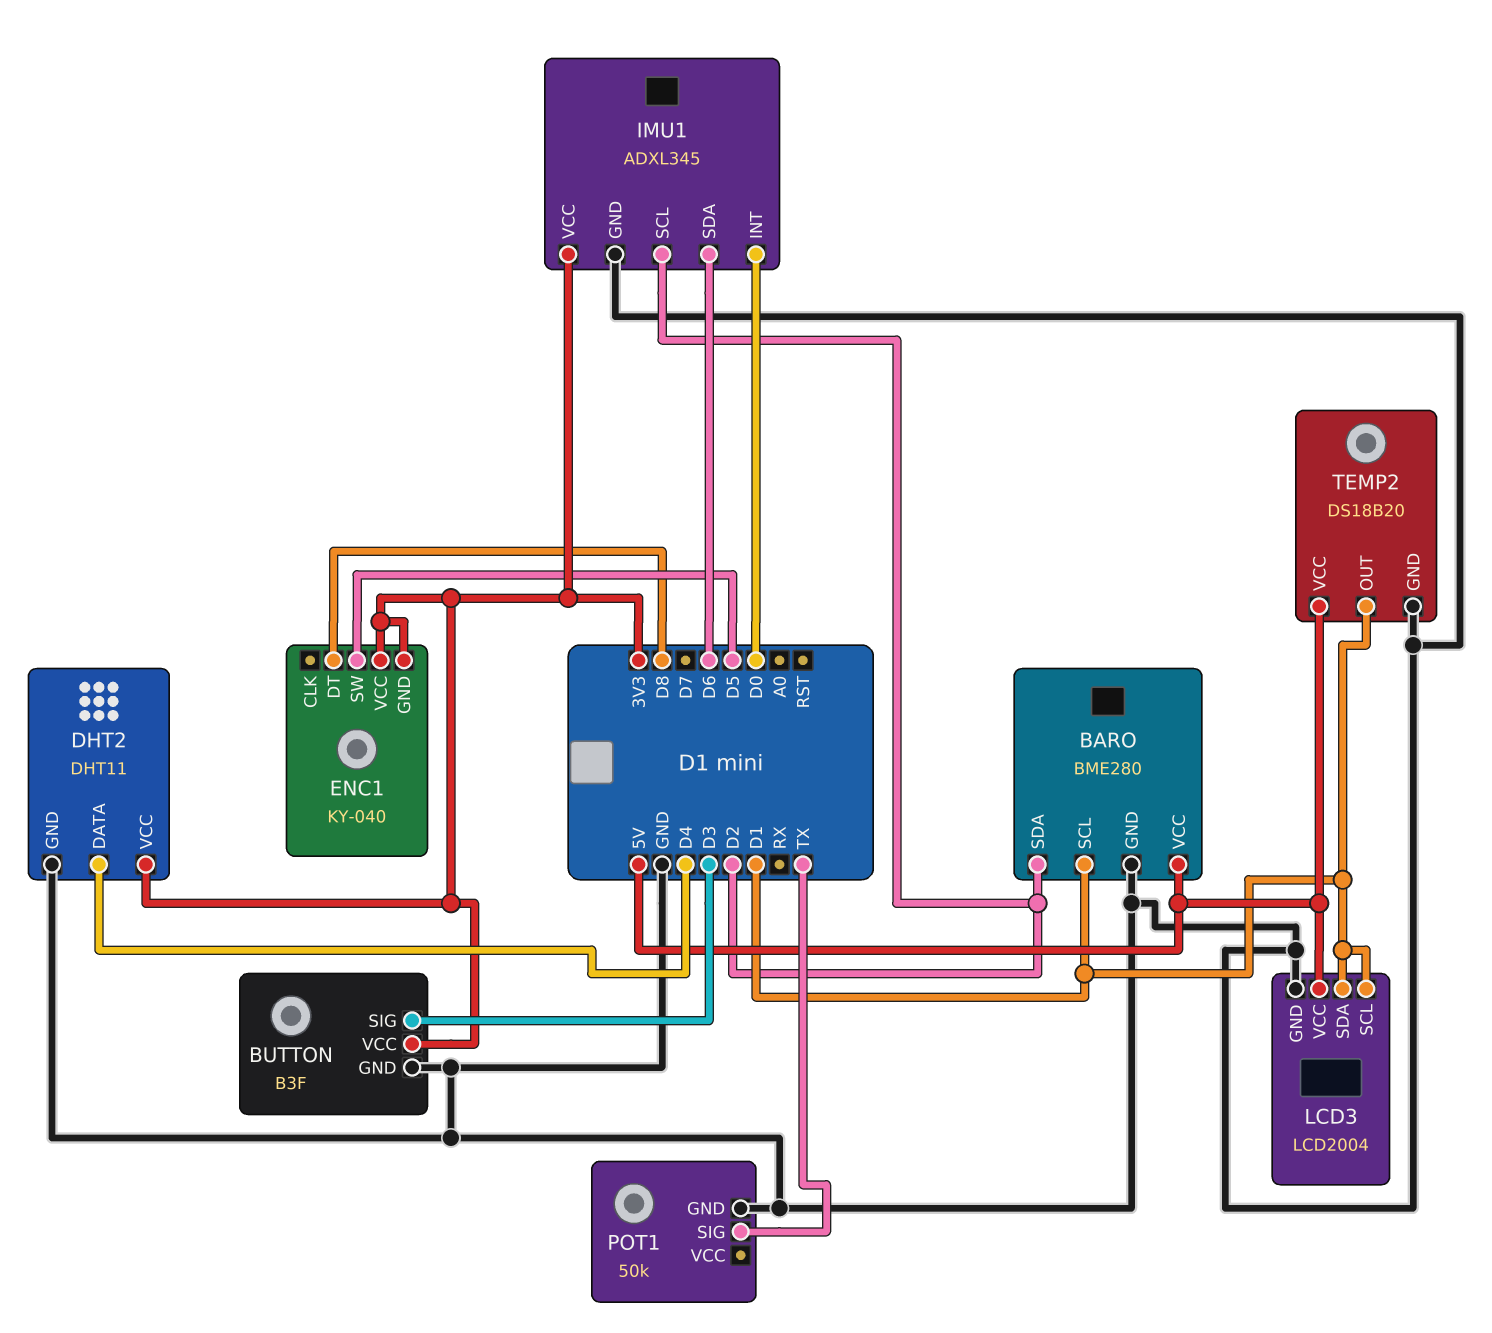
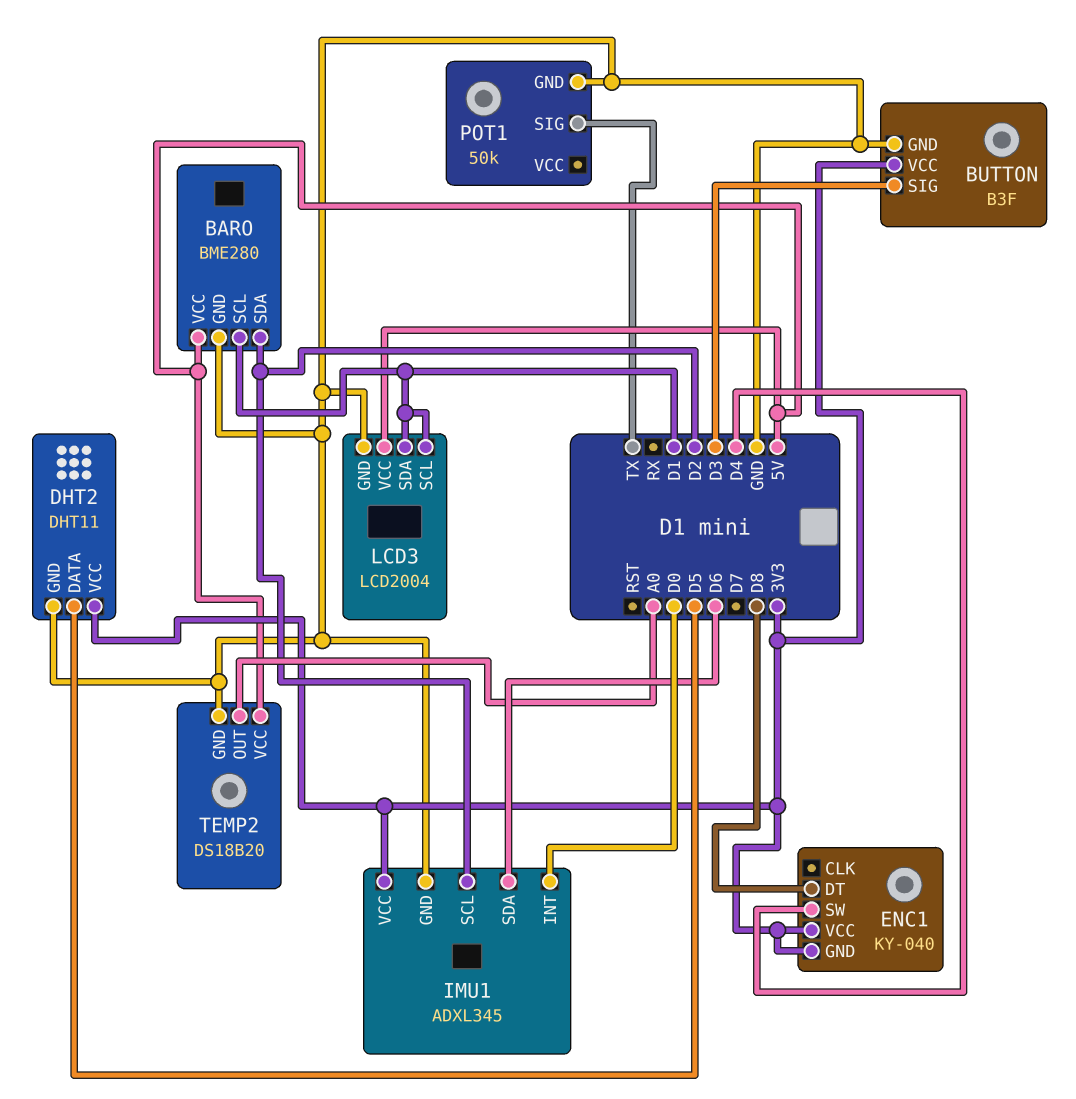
DHT2 pin DATA: D4 -> D5
ENC1 pin SW: D5 -> D4
TEMP2 pin OUT: D1 -> A0

